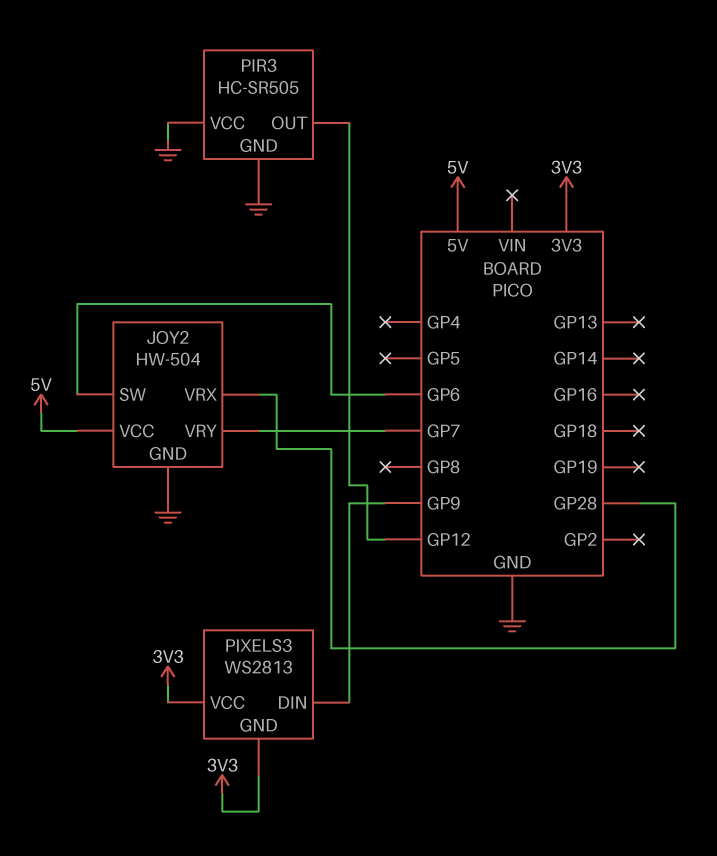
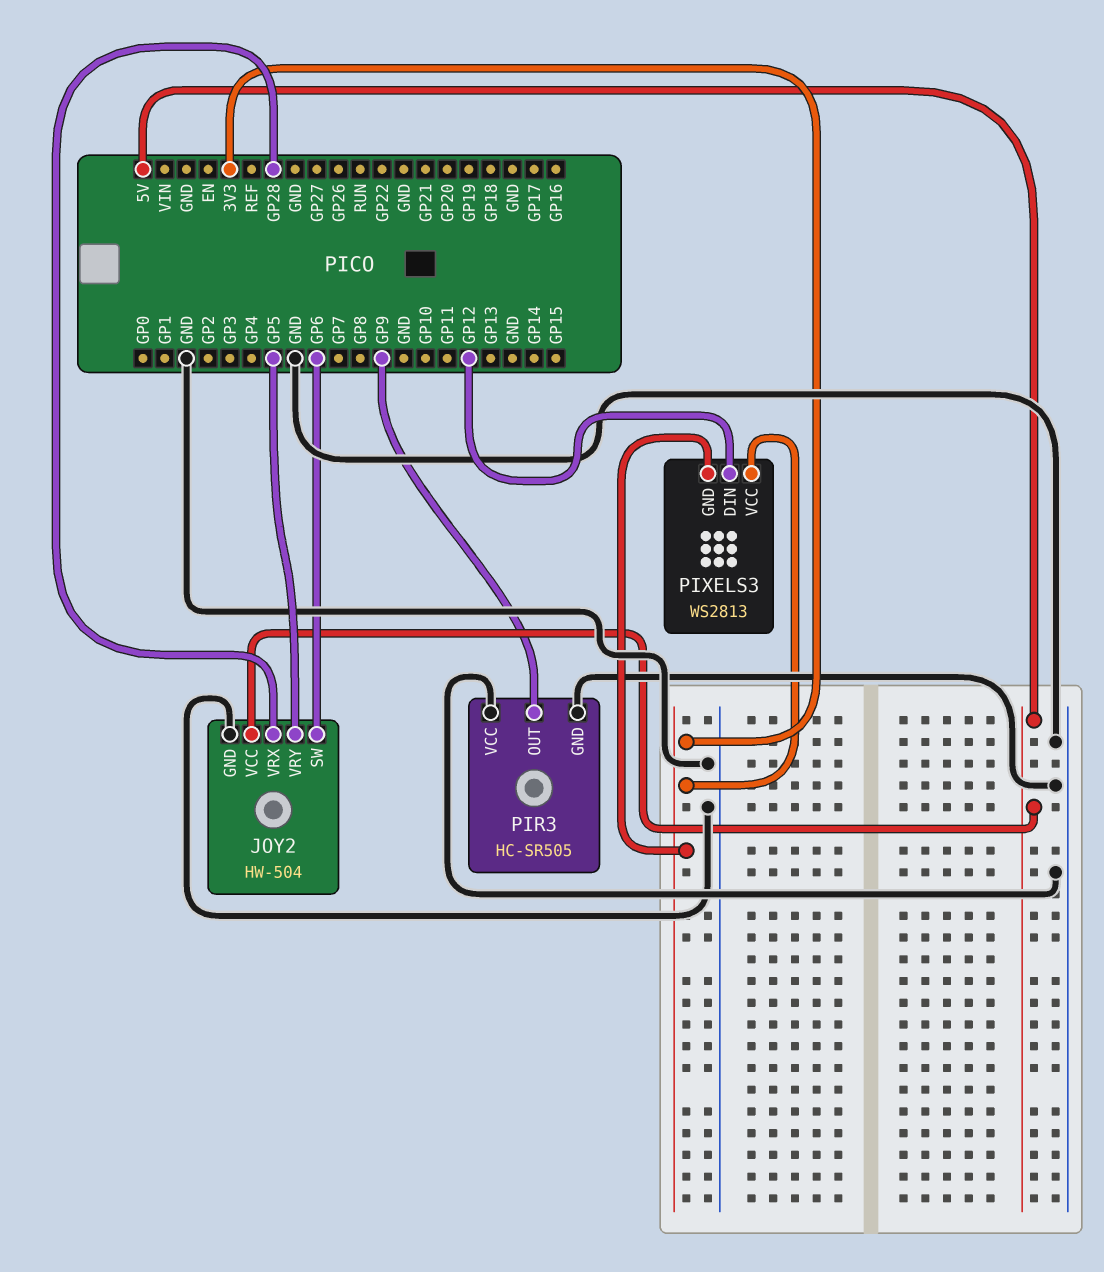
JOY2 pin VRY: GP7 -> GP5
PIR3 pin OUT: GP12 -> GP9
PIXELS3 pin DIN: GP9 -> GP12

